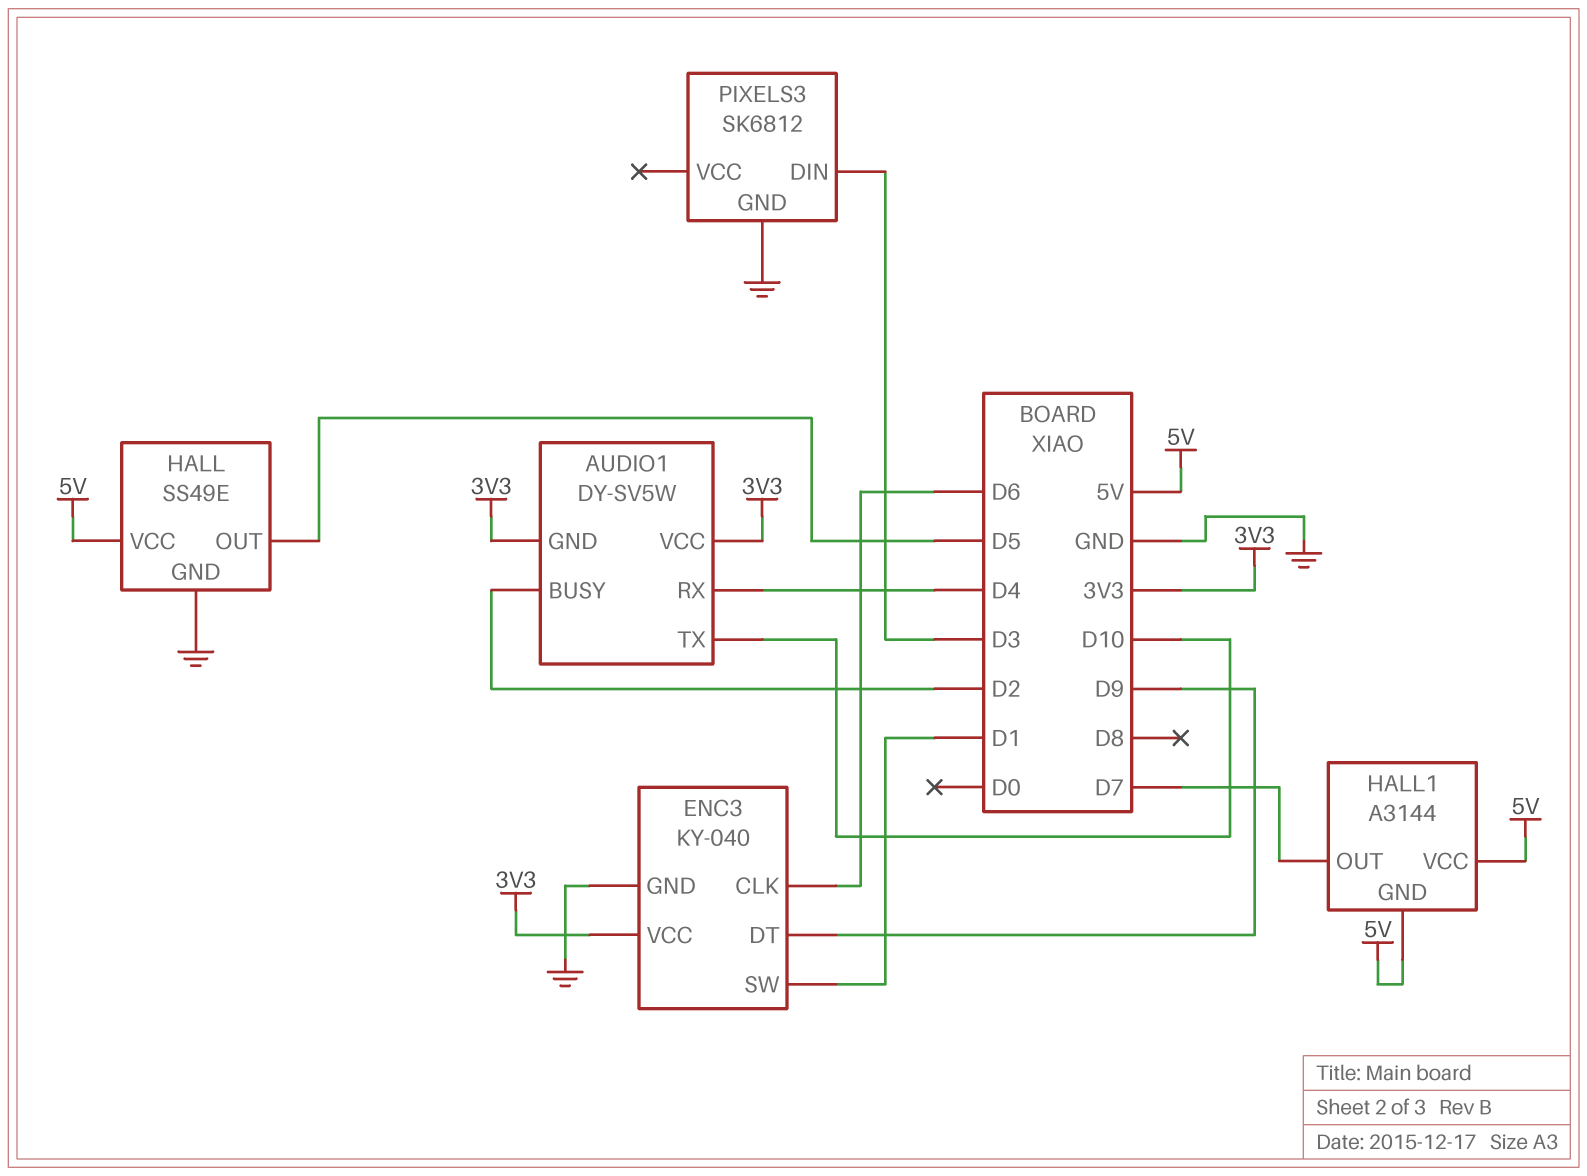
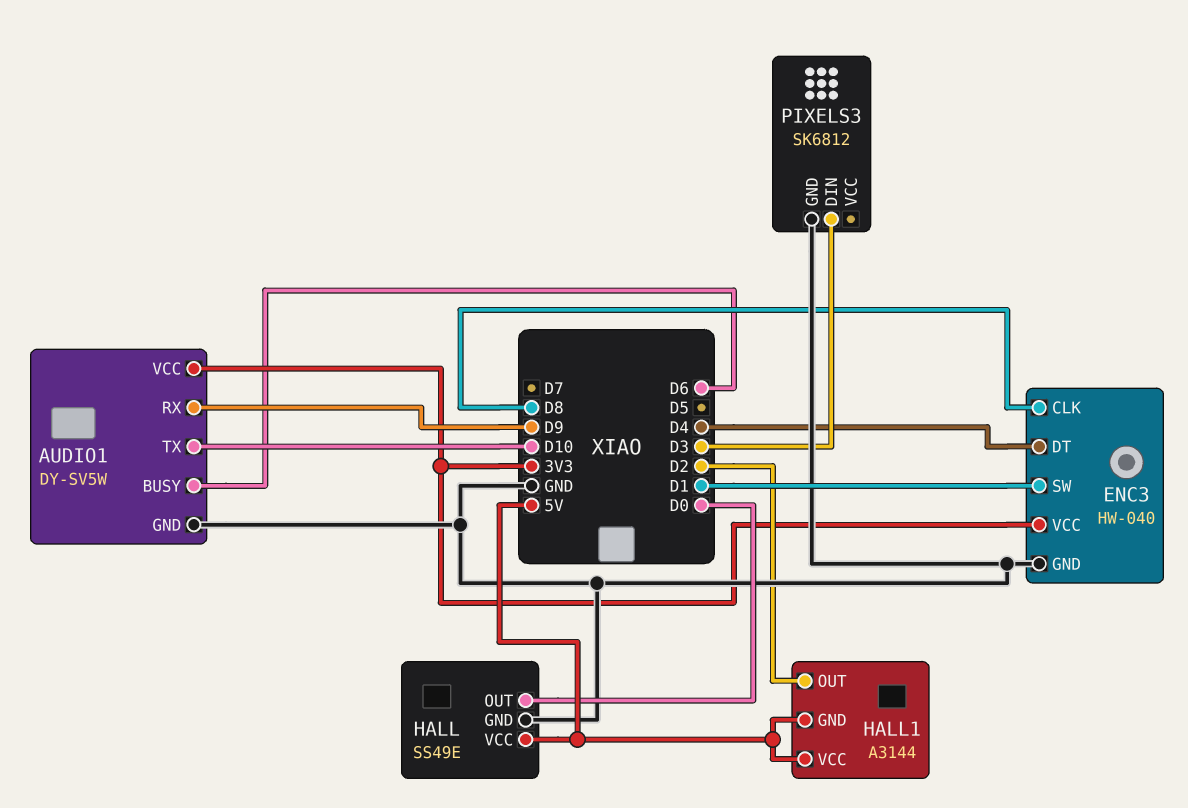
AUDIO1 pin BUSY: D2 -> D6
AUDIO1 pin GND: 3V3 -> GND
AUDIO1 pin RX: D4 -> D9
ENC3: KY-040 -> HW-040
ENC3 pin CLK: D6 -> D8
ENC3 pin DT: D9 -> D4
HALL pin OUT: D5 -> D0
HALL1 pin OUT: D7 -> D2

